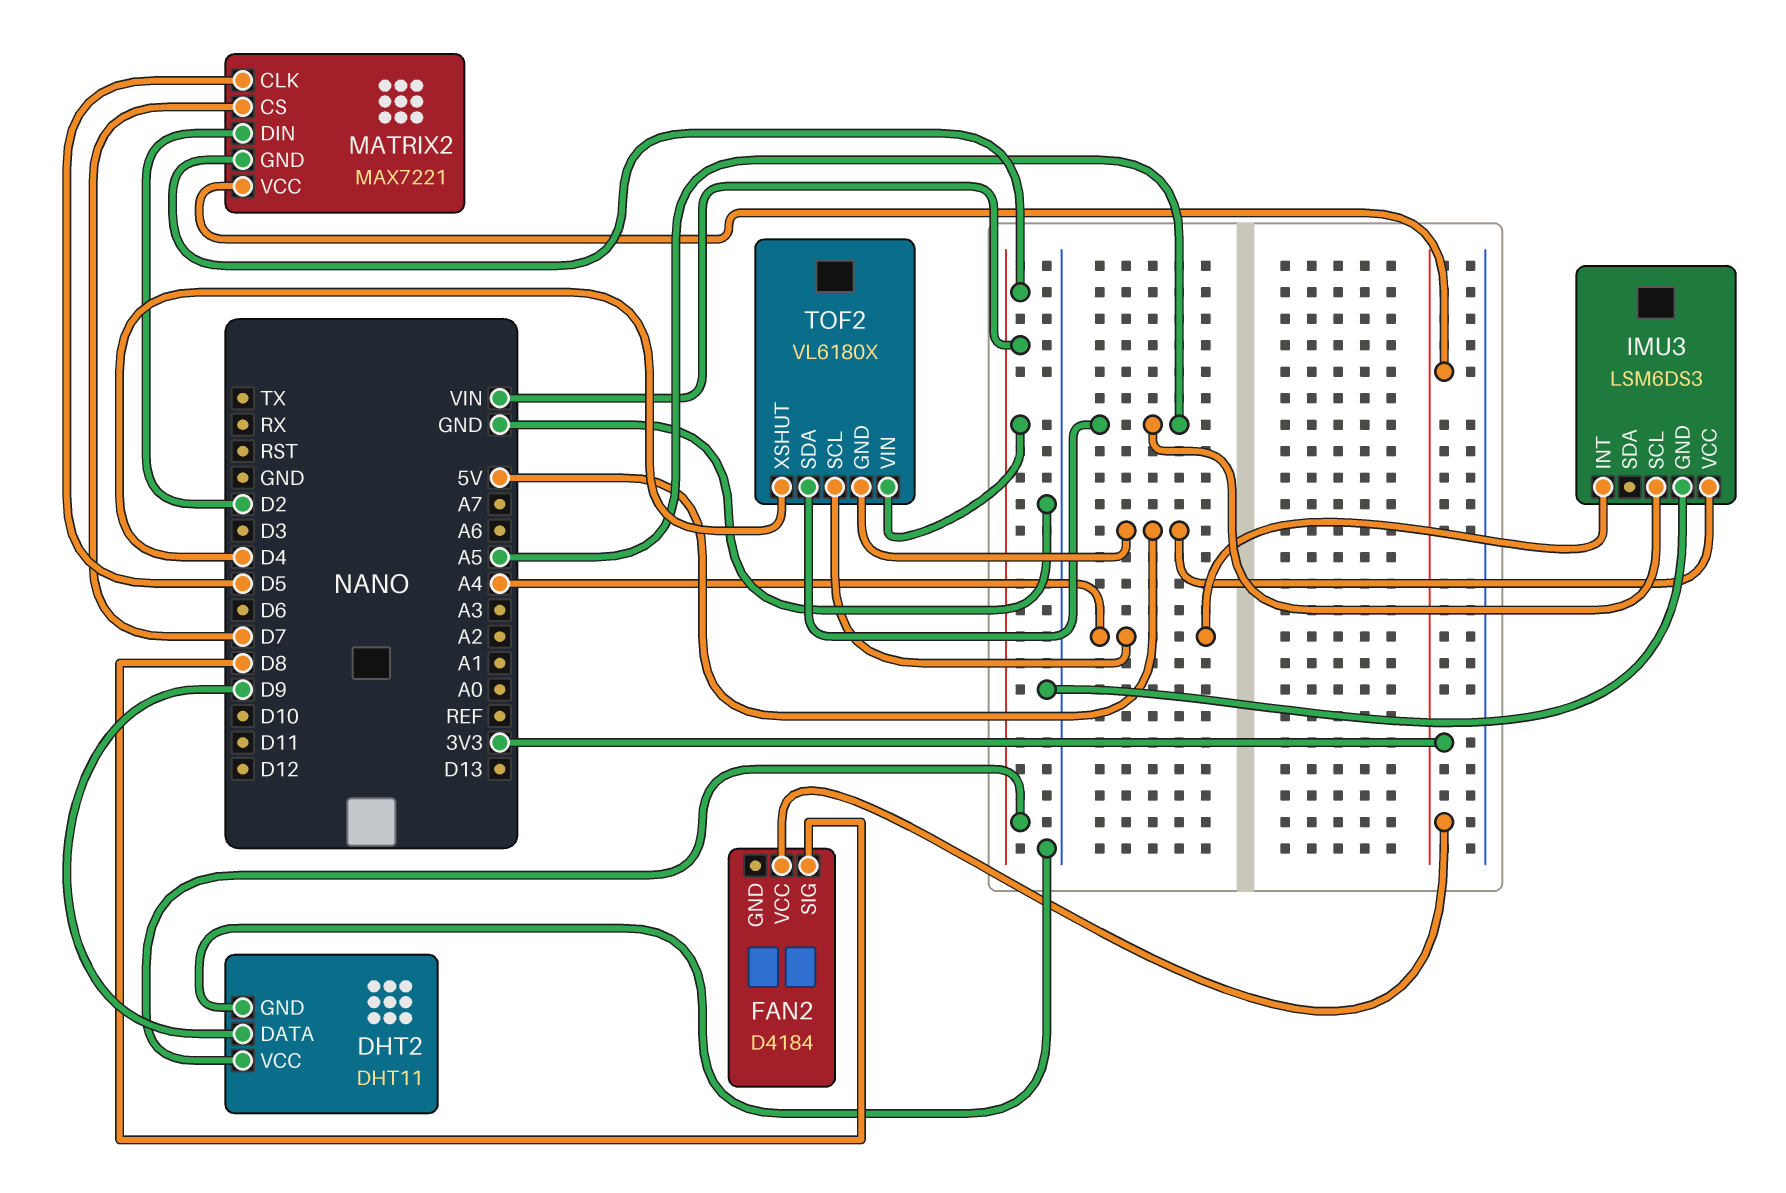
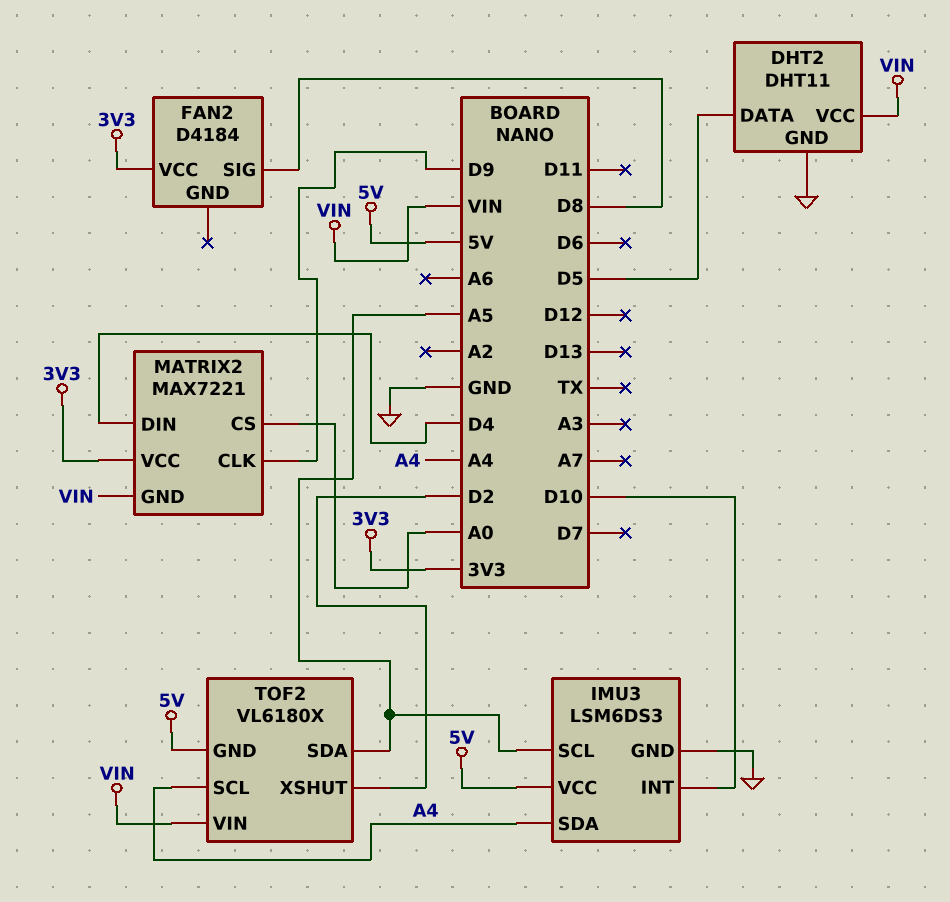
DHT2 pin DATA: D9 -> D5
IMU3 pin INT: A4 -> D10
IMU3 pin SDA: none -> A4
MATRIX2 pin CLK: D5 -> D9
MATRIX2 pin CS: D7 -> A0
MATRIX2 pin DIN: D2 -> D4
TOF2 pin XSHUT: D4 -> D2

